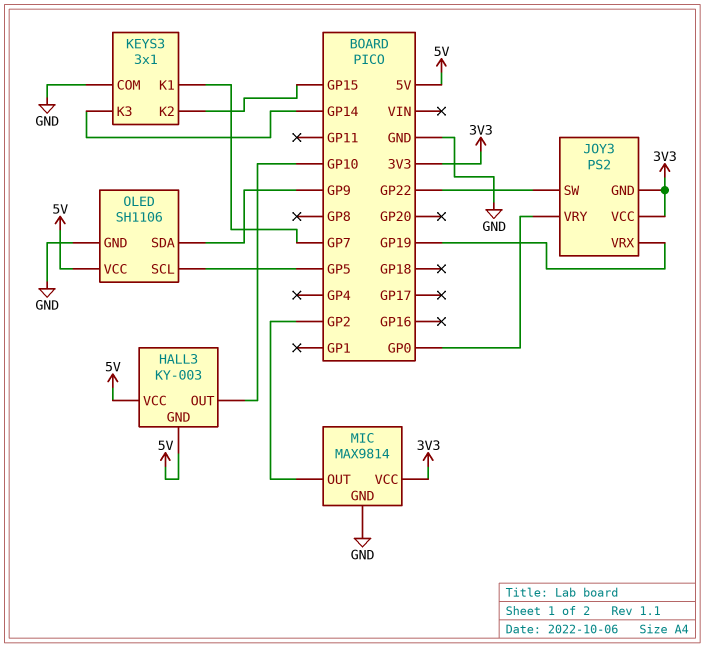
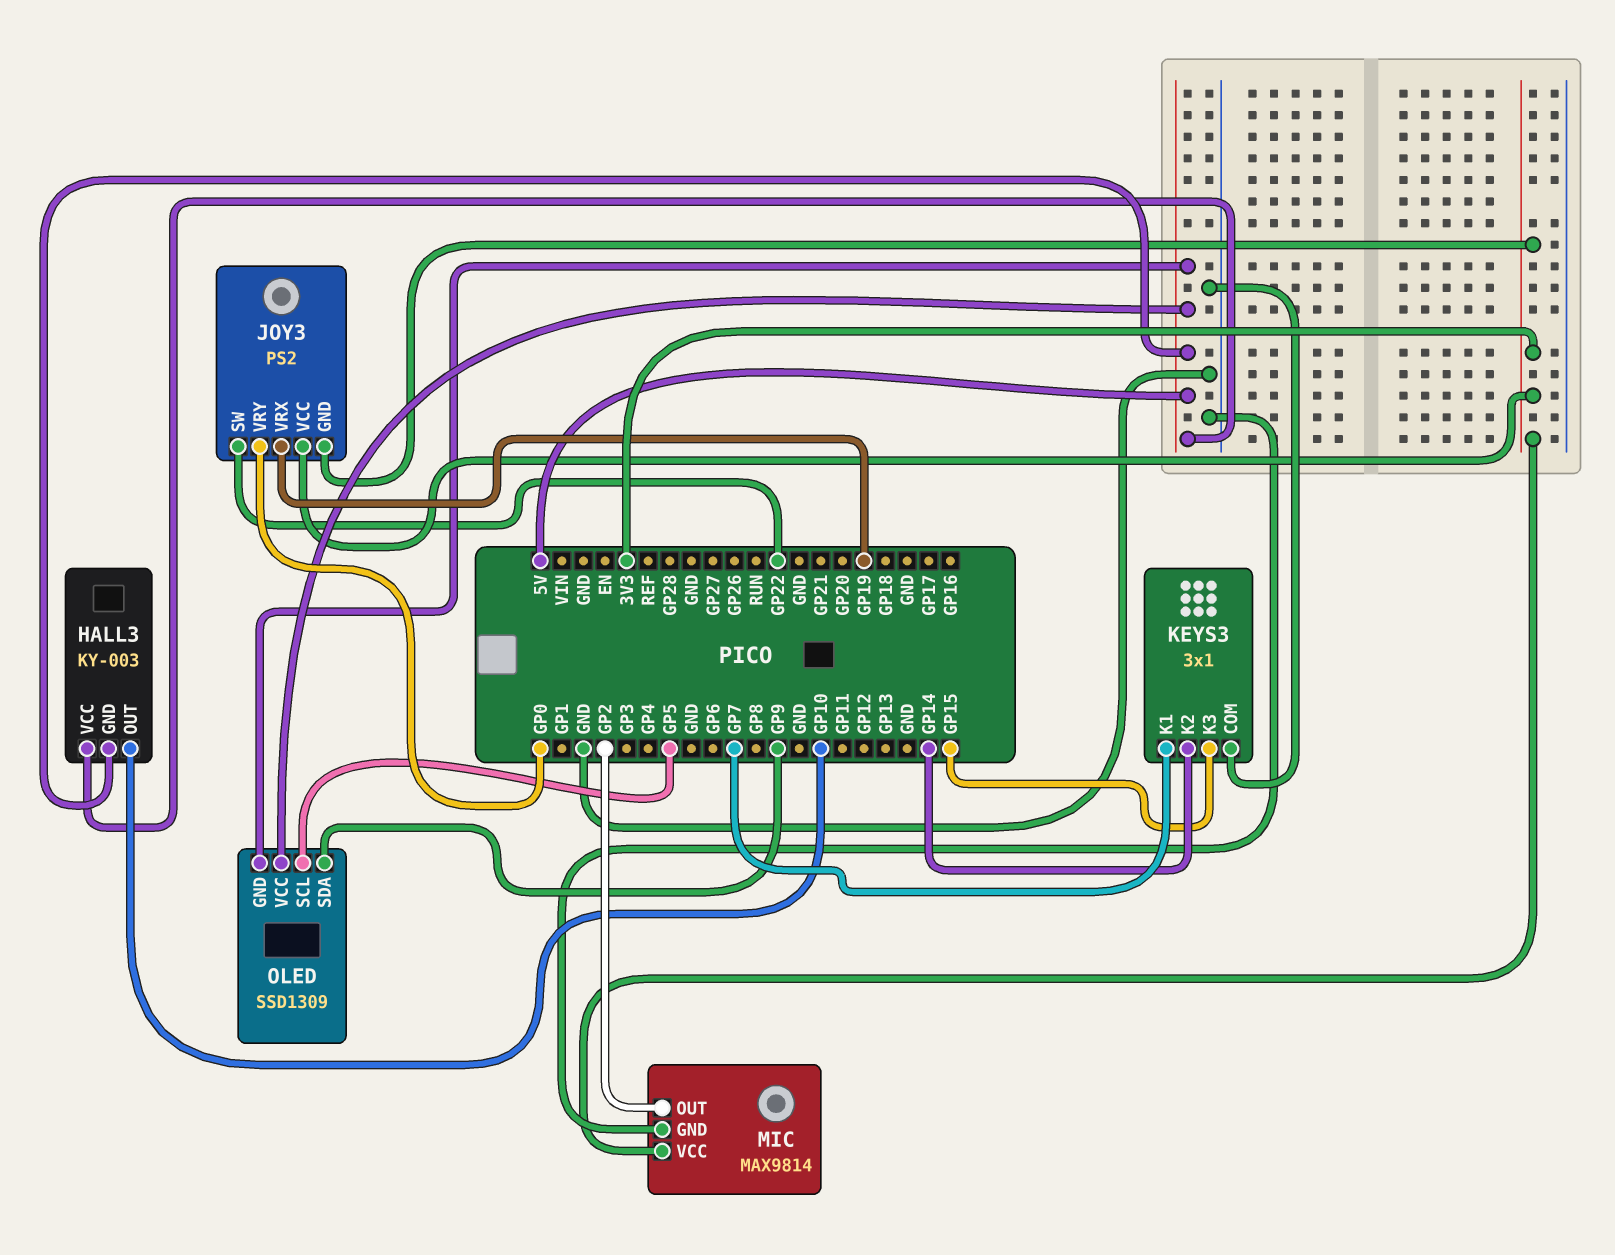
KEYS3 pin K2: GP15 -> GP14
KEYS3 pin K3: GP14 -> GP15
OLED: SH1106 -> SSD1309
OLED pin GND: GND -> 5V

